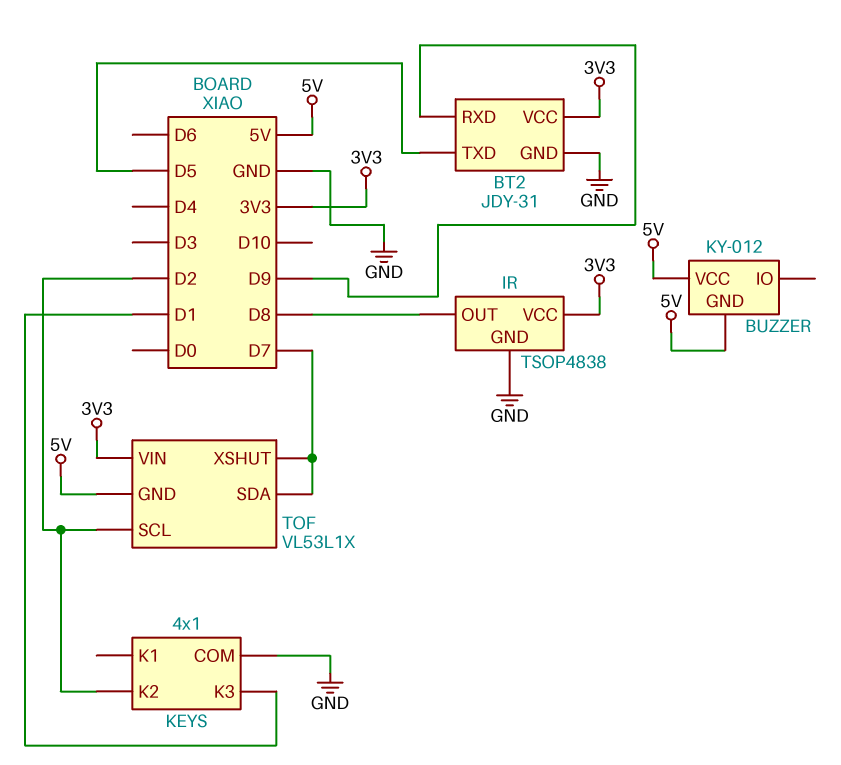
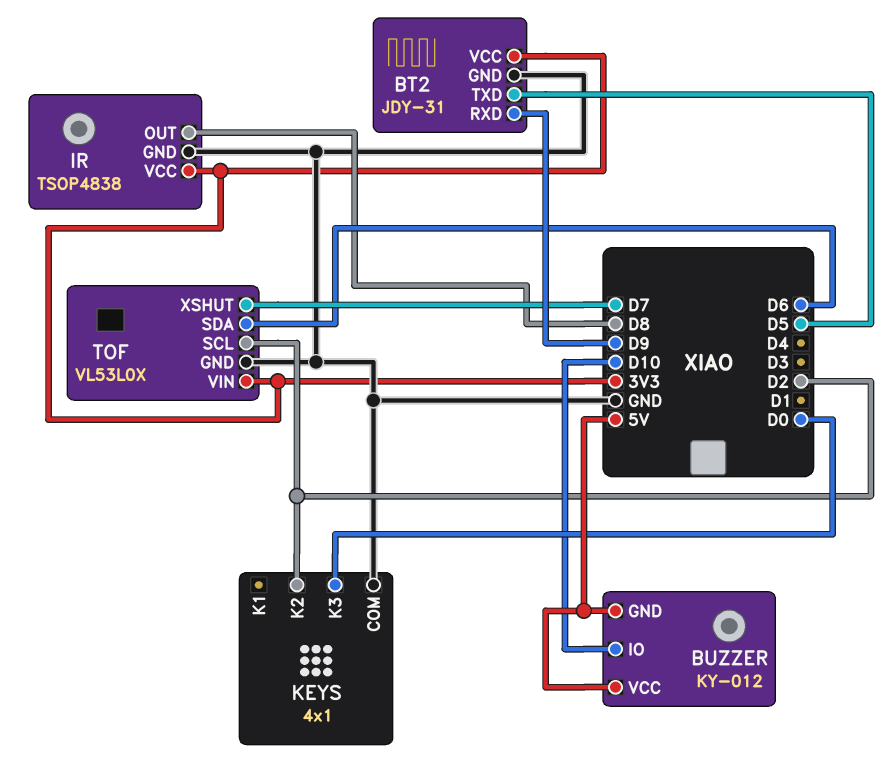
BUZZER pin IO: none -> D10
KEYS pin K3: D1 -> D0
TOF: VL53L1X -> VL53L0X
TOF pin GND: 5V -> GND
TOF pin SDA: D7 -> D6

